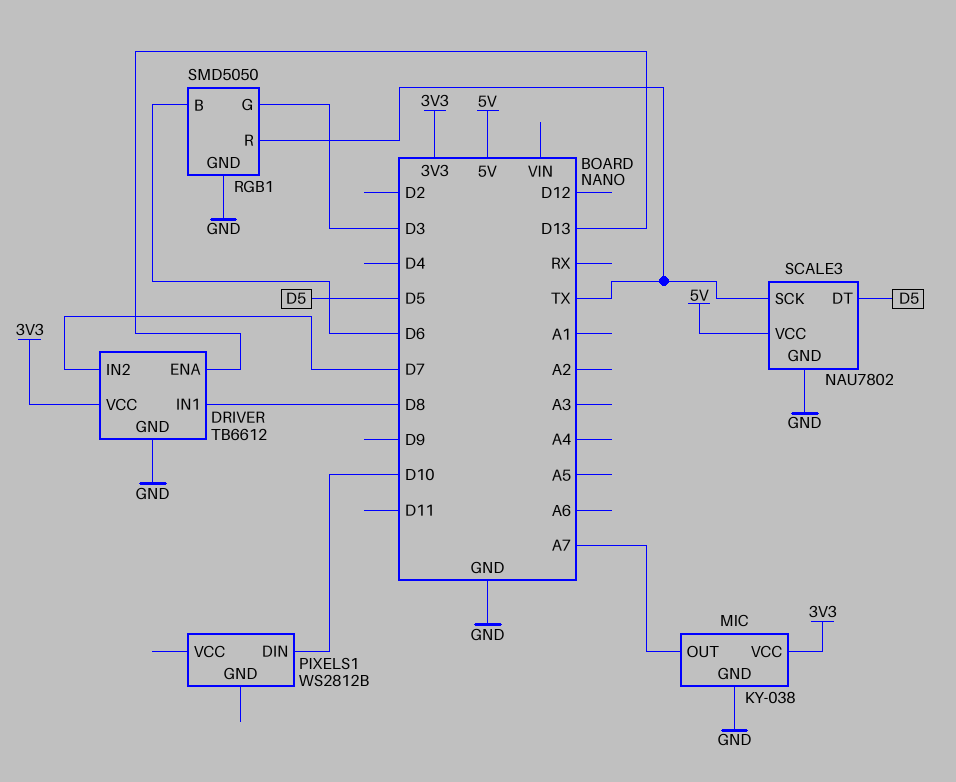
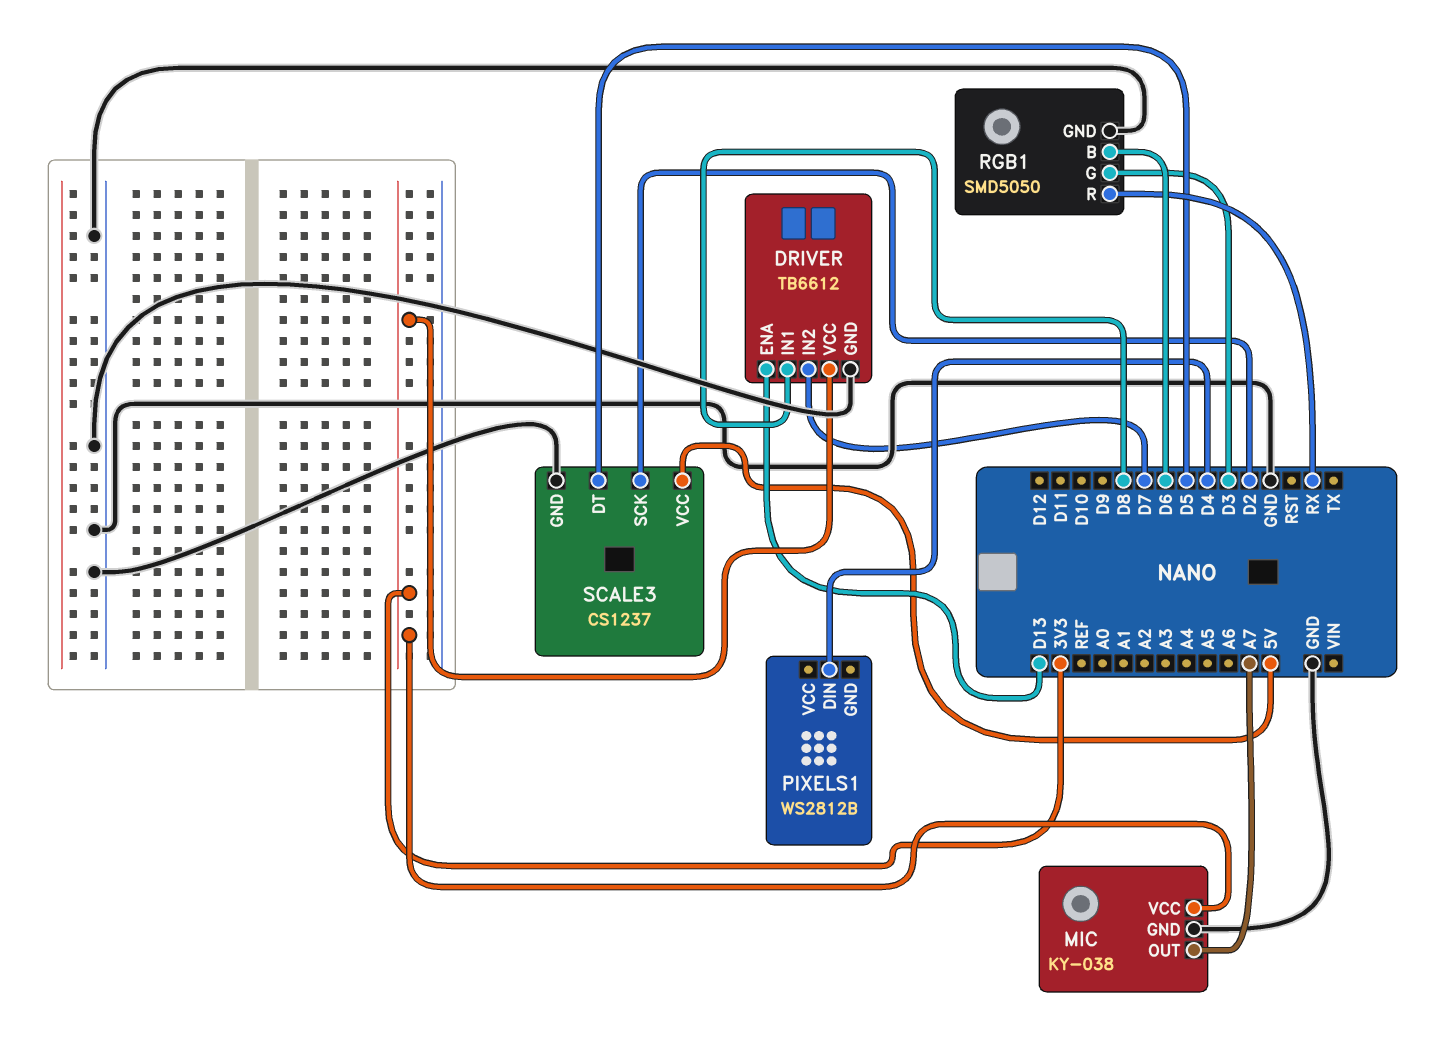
PIXELS1 pin DIN: D10 -> D4
RGB1 pin R: TX -> RX
SCALE3: NAU7802 -> CS1237
SCALE3 pin SCK: TX -> D2

